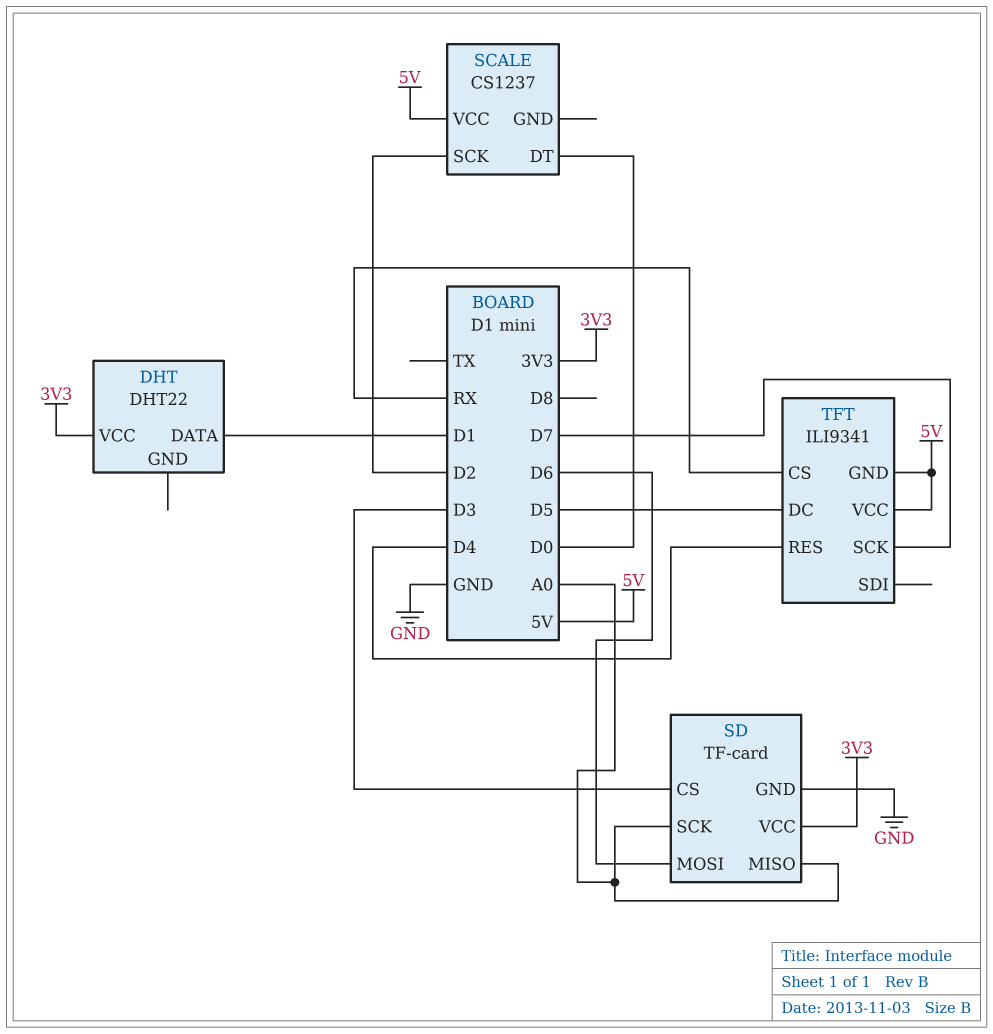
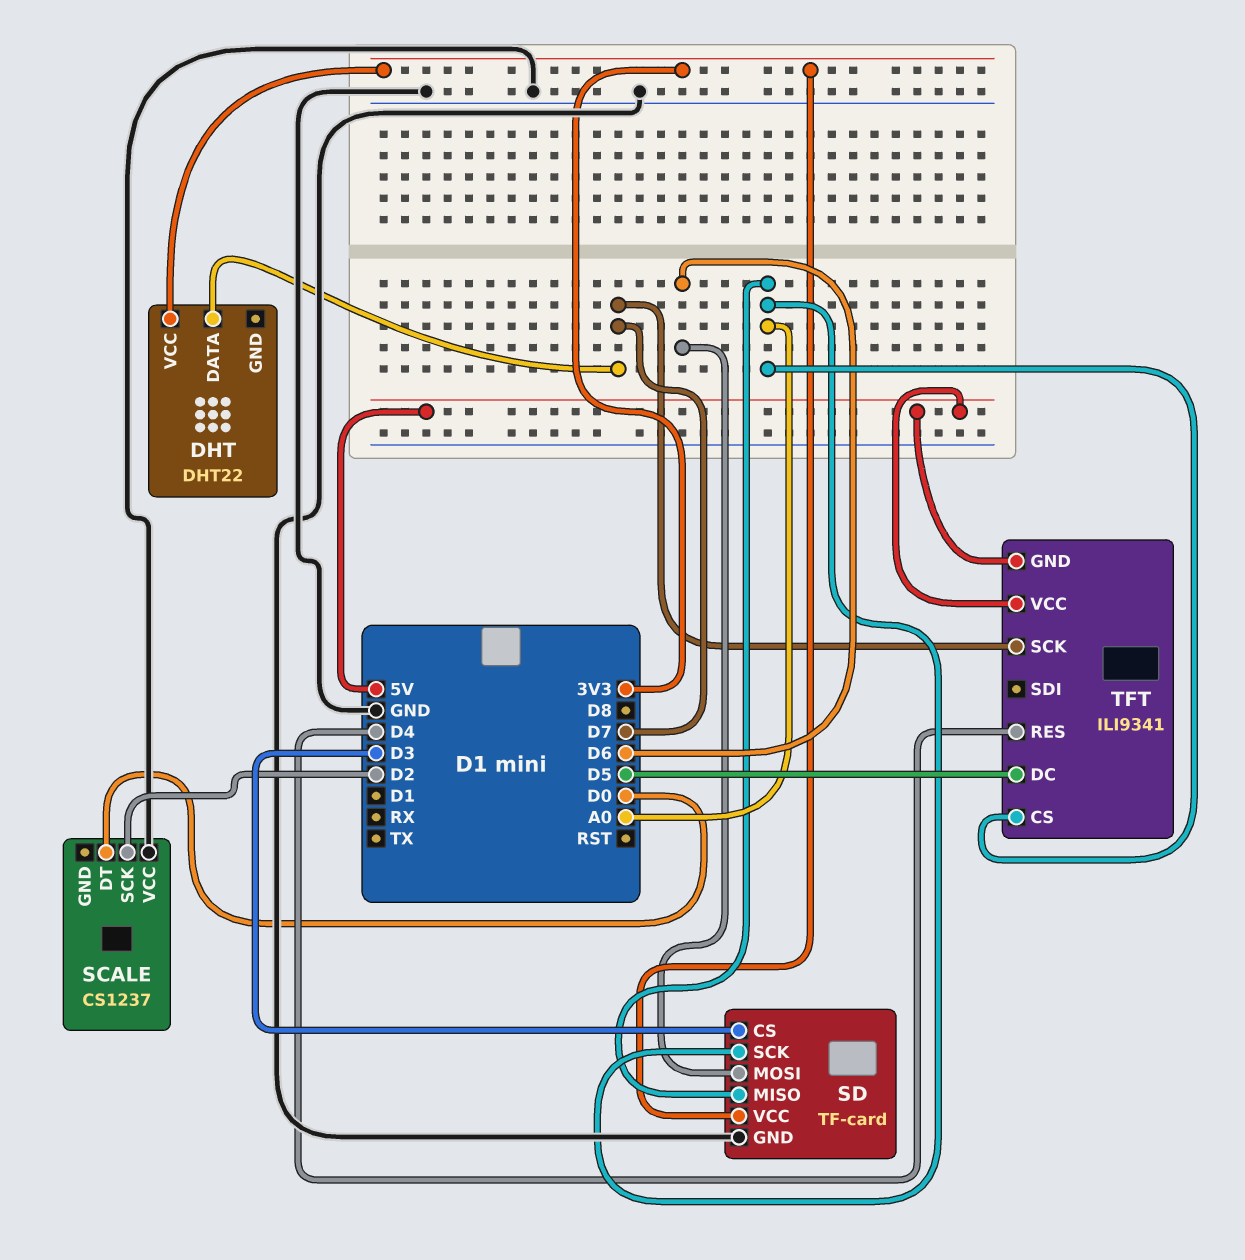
DHT pin DATA: D1 -> D7
SCALE pin VCC: 5V -> GND
TFT pin CS: RX -> A0

